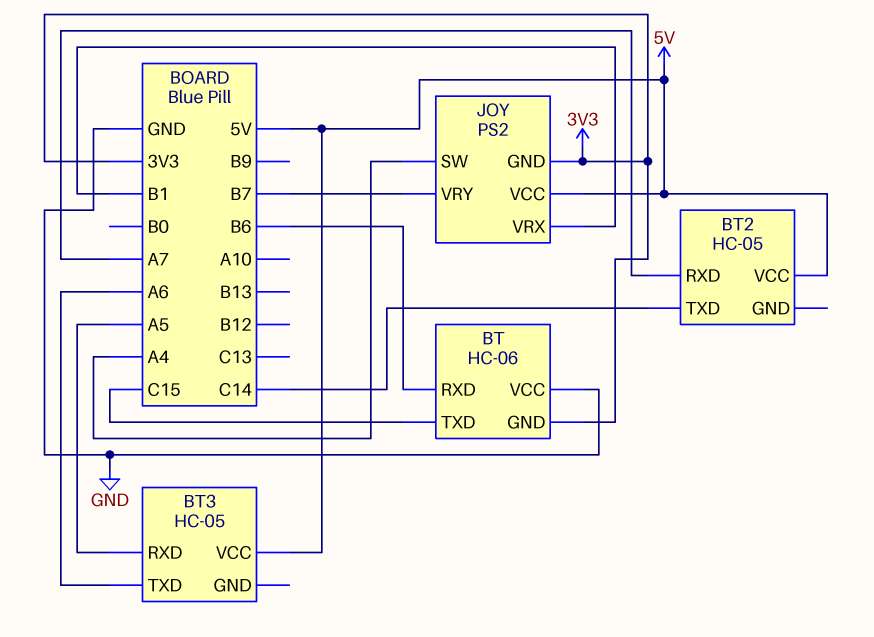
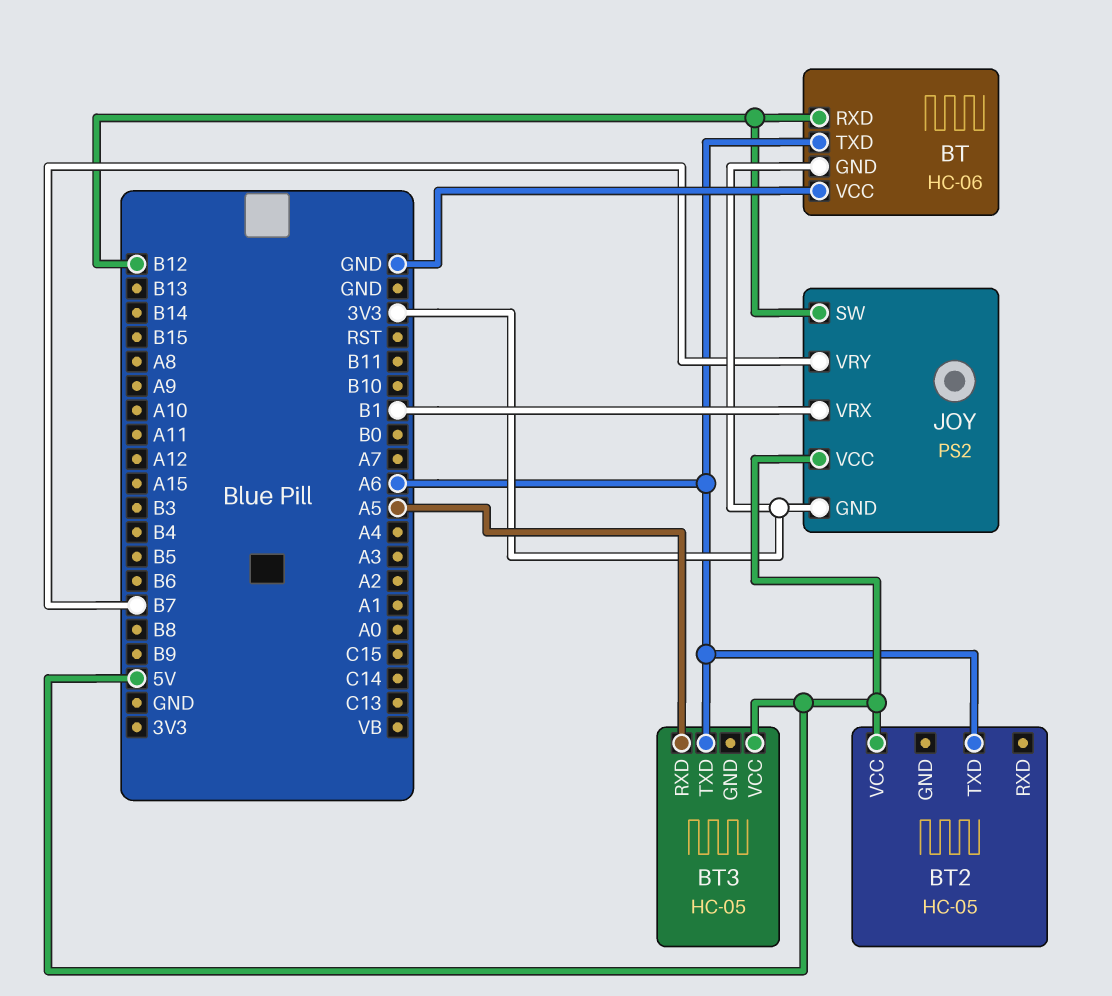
BT pin RXD: B6 -> B12
BT pin TXD: C15 -> A6
BT2 pin RXD: A7 -> none
BT2 pin TXD: C14 -> A6
JOY pin SW: A4 -> B12

